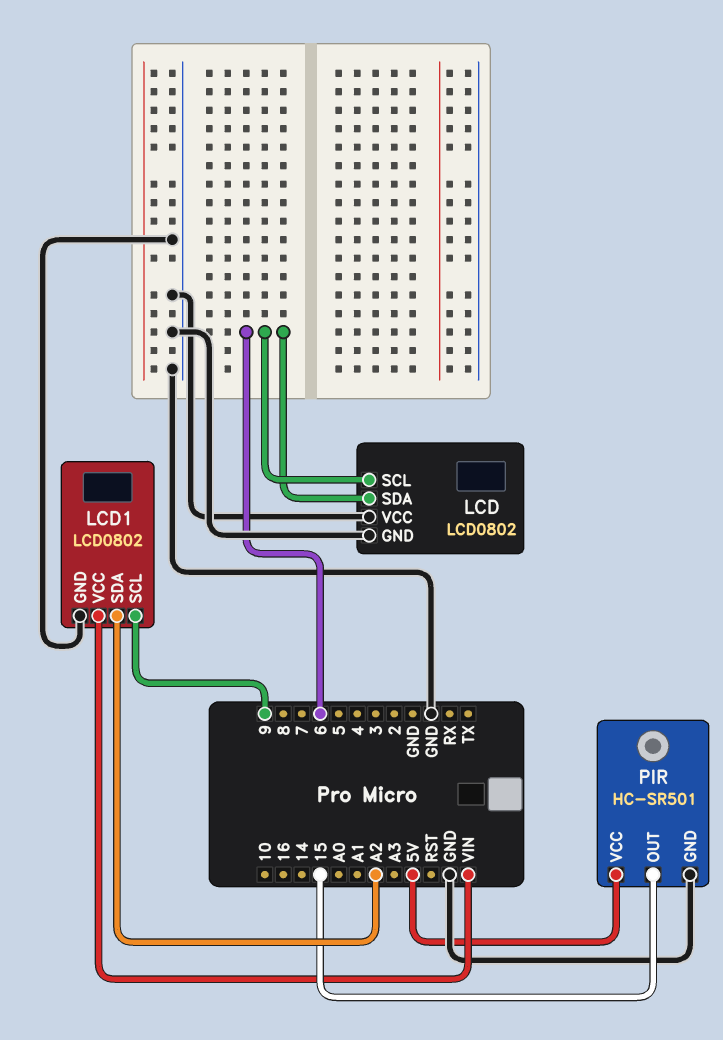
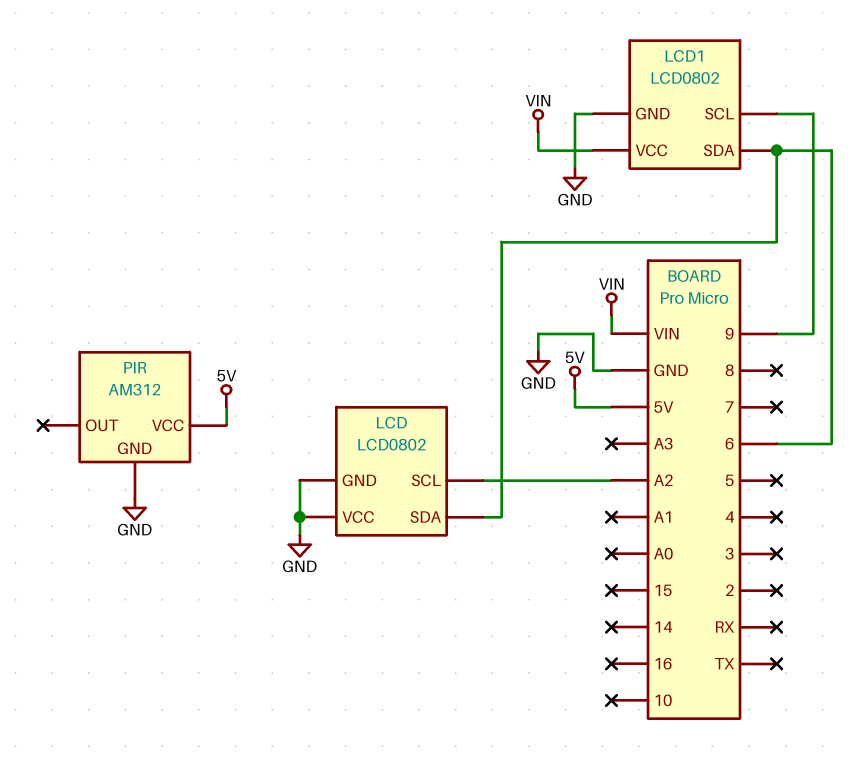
LCD pin SCL: 6 -> A2
LCD1 pin SDA: A2 -> 6
PIR: HC-SR501 -> AM312
PIR pin OUT: 15 -> none

